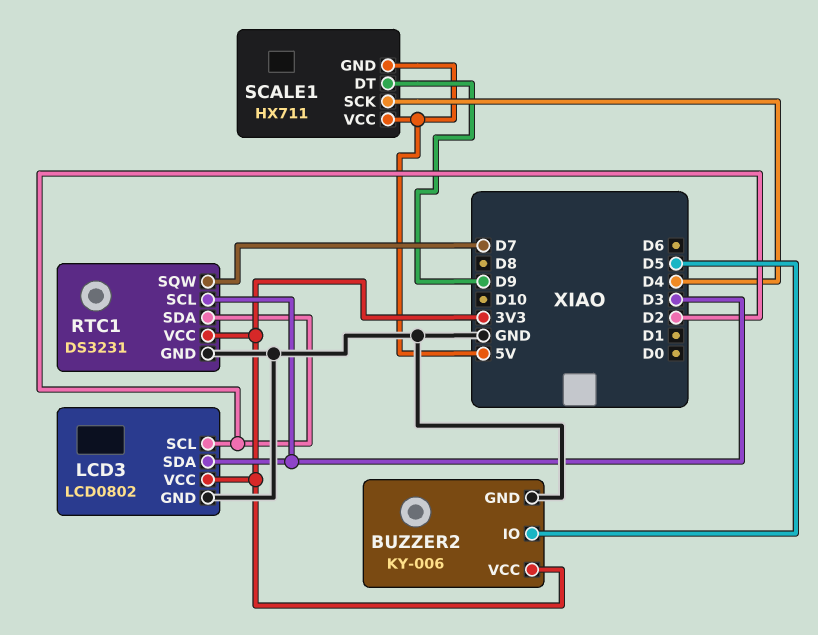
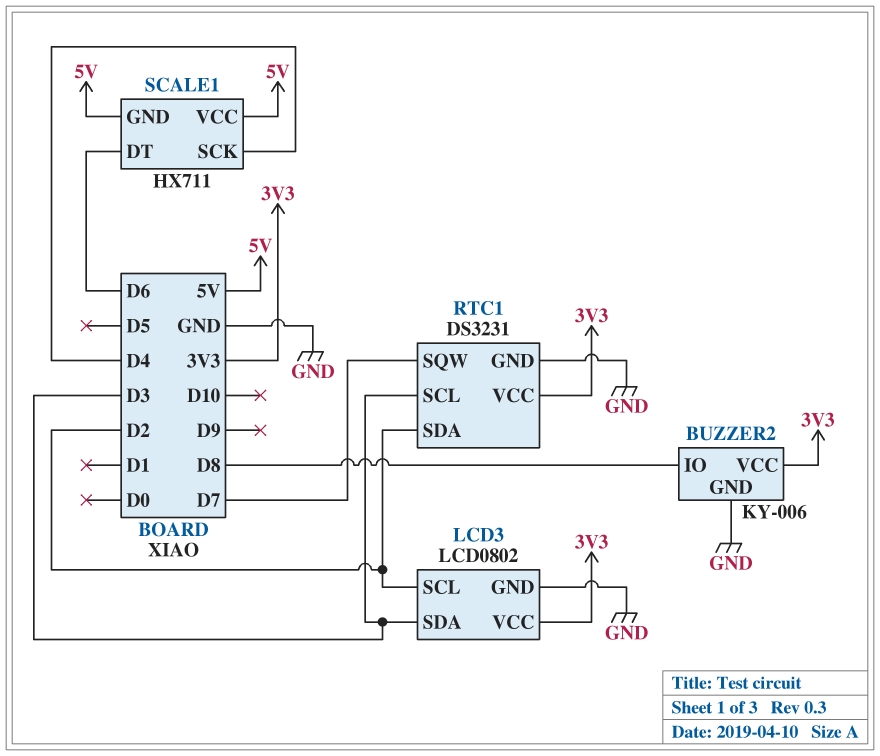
BUZZER2 pin IO: D5 -> D8
SCALE1 pin DT: D9 -> D6

